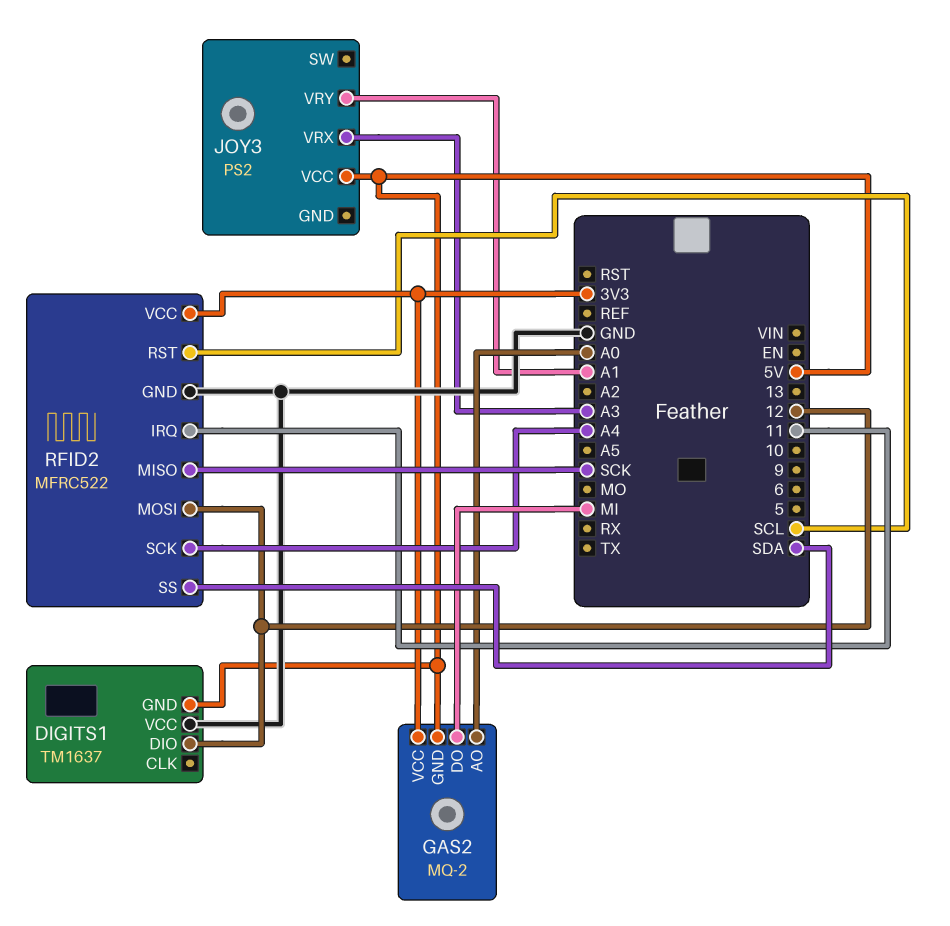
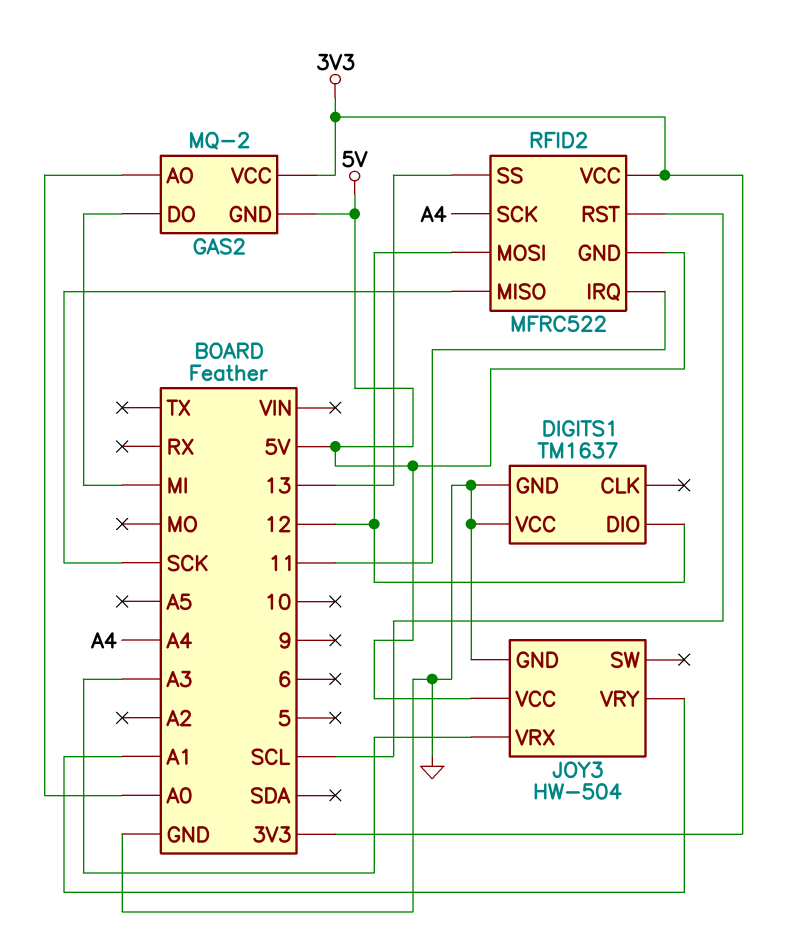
DIGITS1 pin GND: 5V -> GND
JOY3: PS2 -> HW-504
JOY3 pin GND: none -> GND
RFID2 pin GND: GND -> 5V
RFID2 pin SS: SDA -> 13

